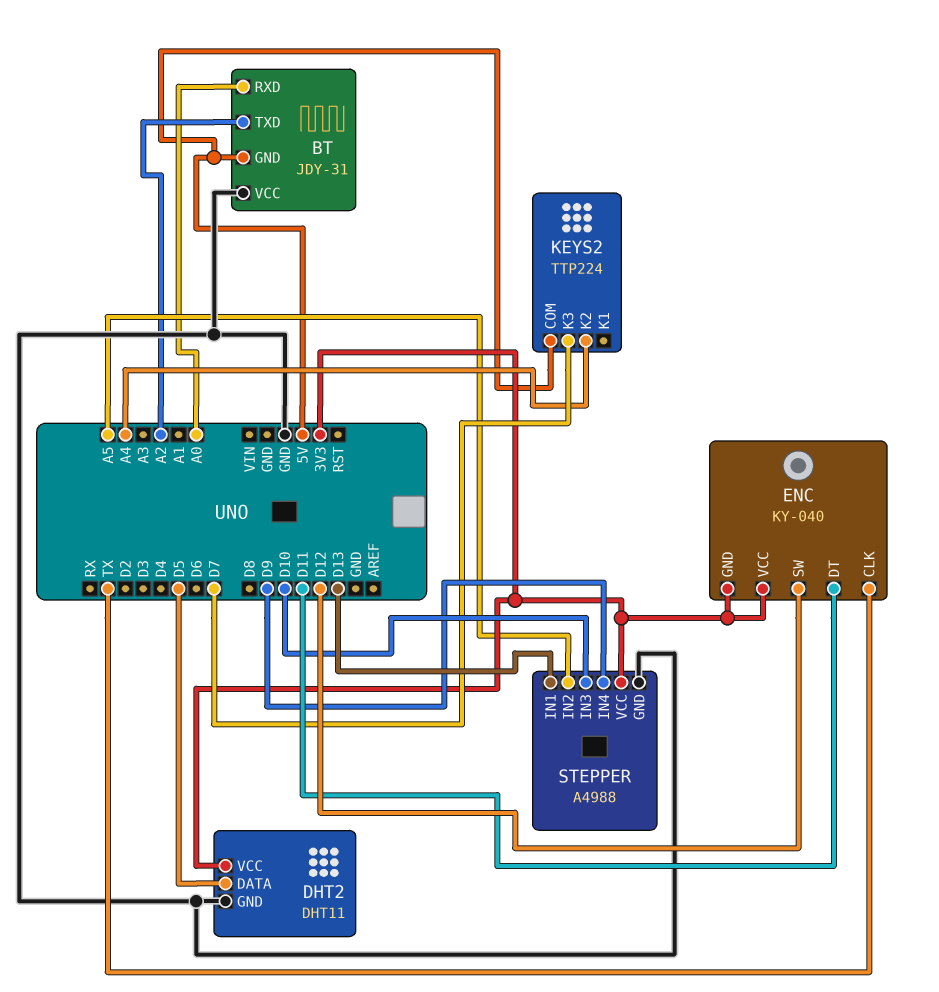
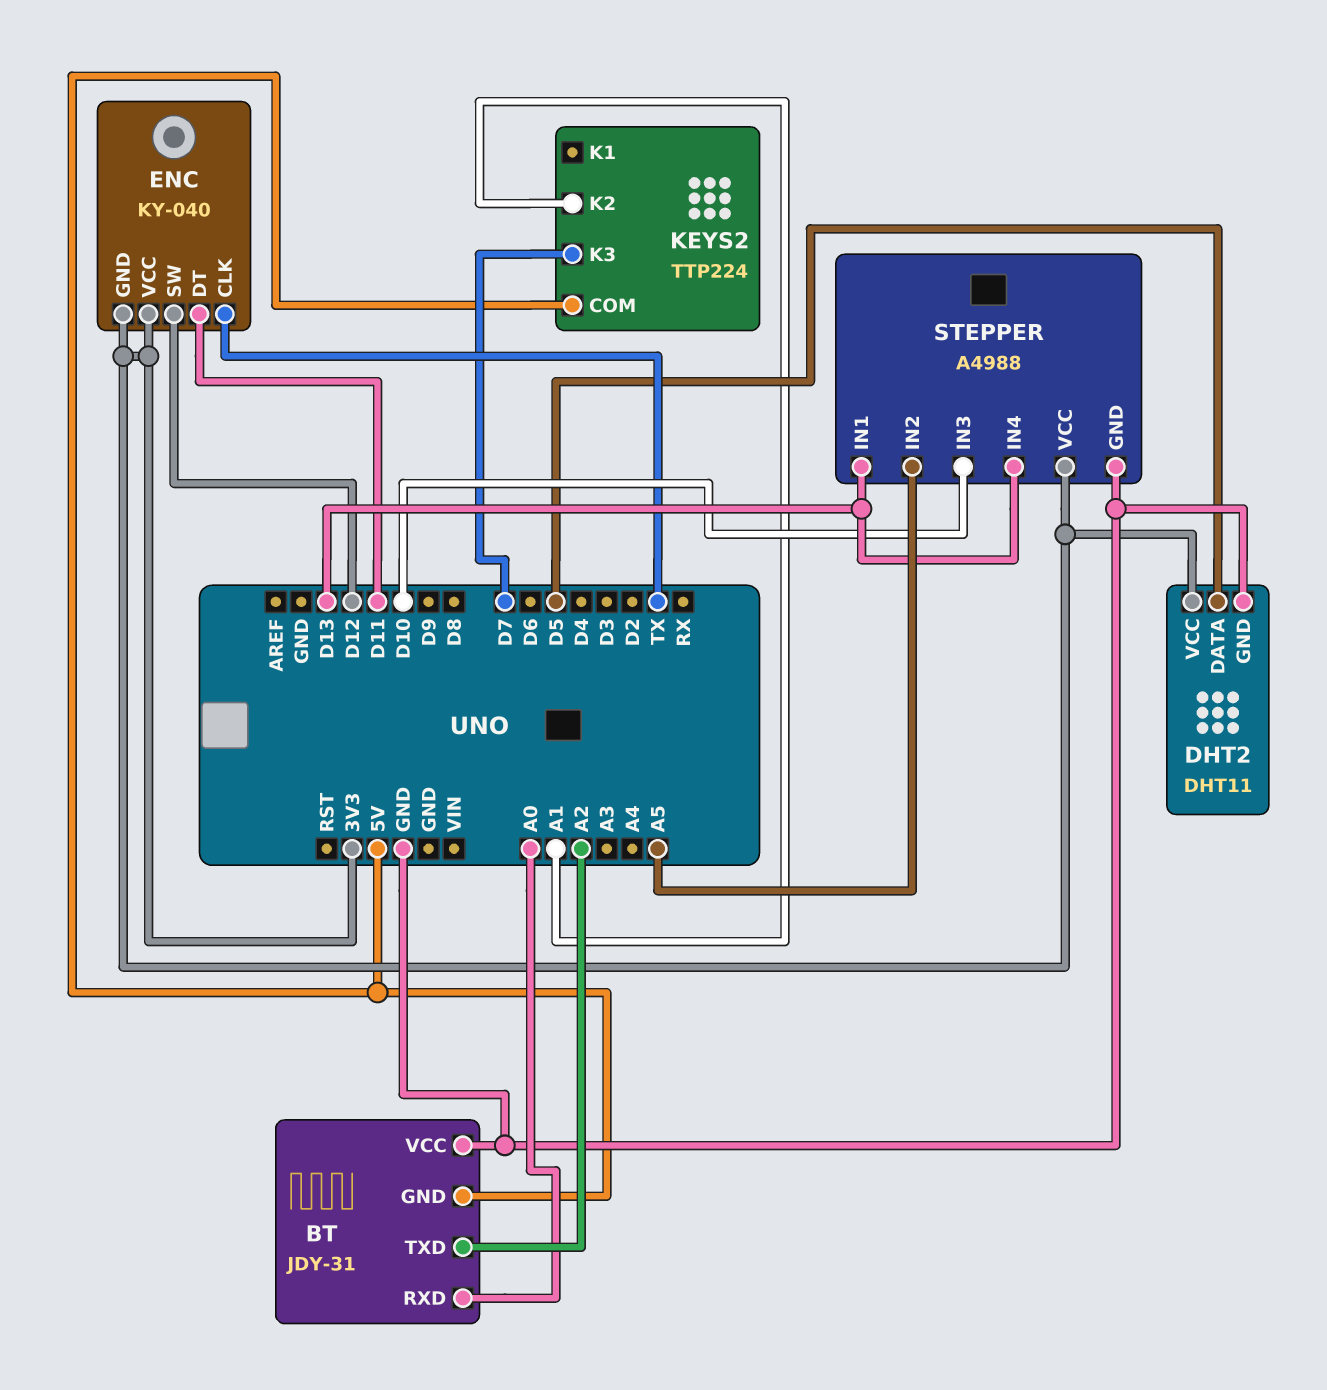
KEYS2 pin K2: A4 -> A1
STEPPER pin IN4: D9 -> D13

